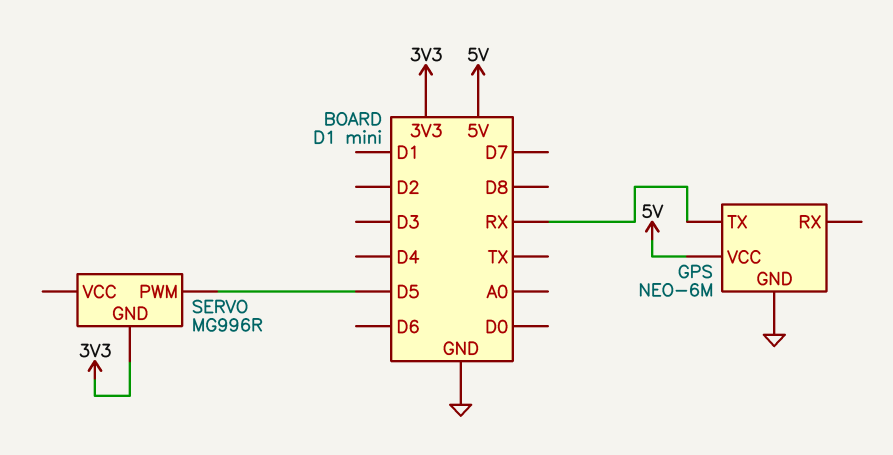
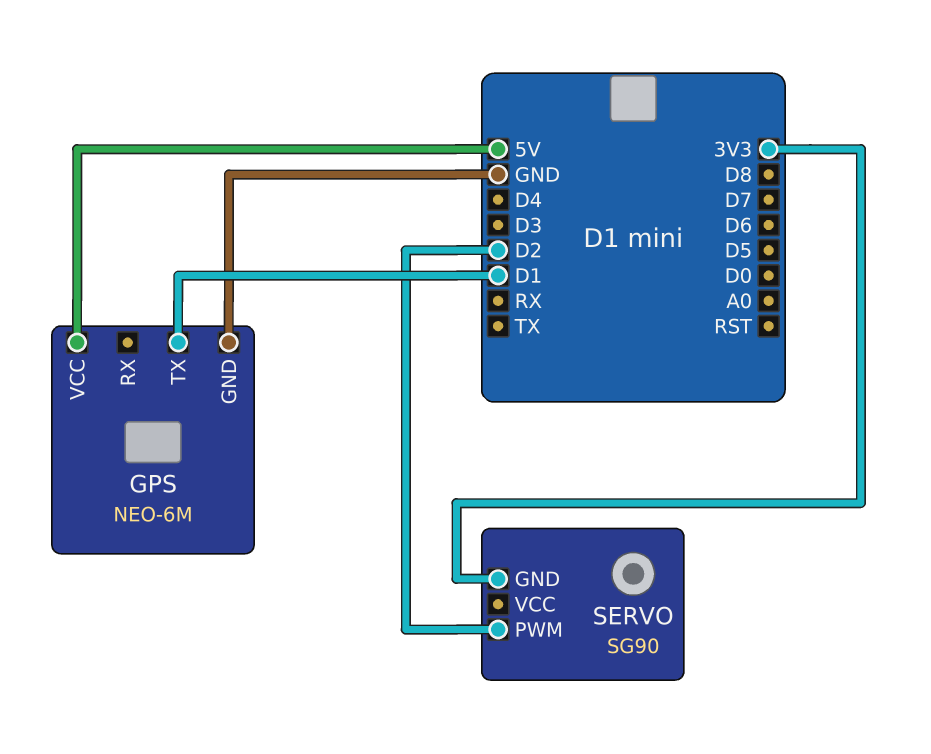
GPS pin TX: RX -> D1
SERVO: MG996R -> SG90
SERVO pin PWM: D5 -> D2

